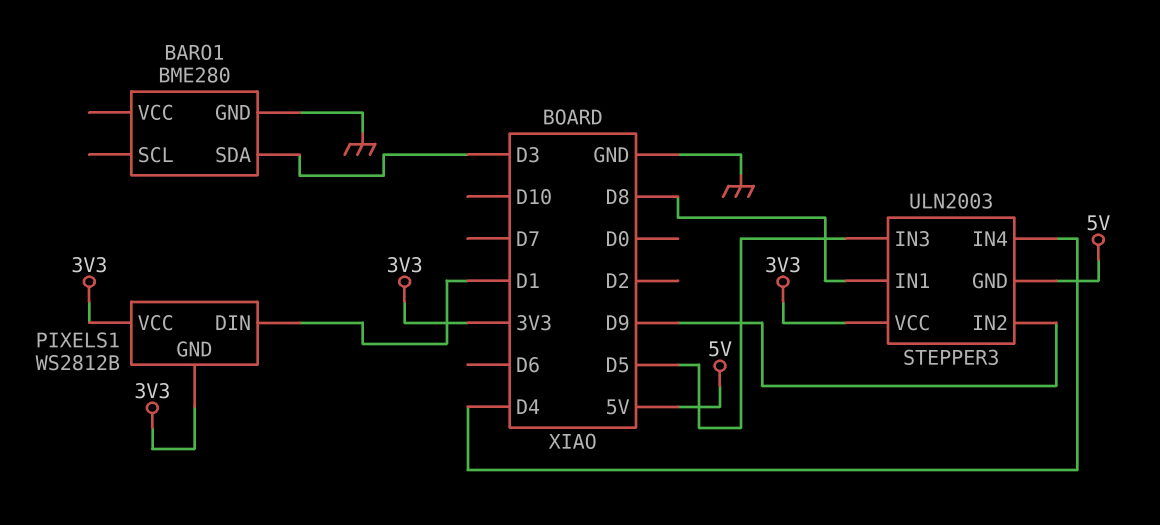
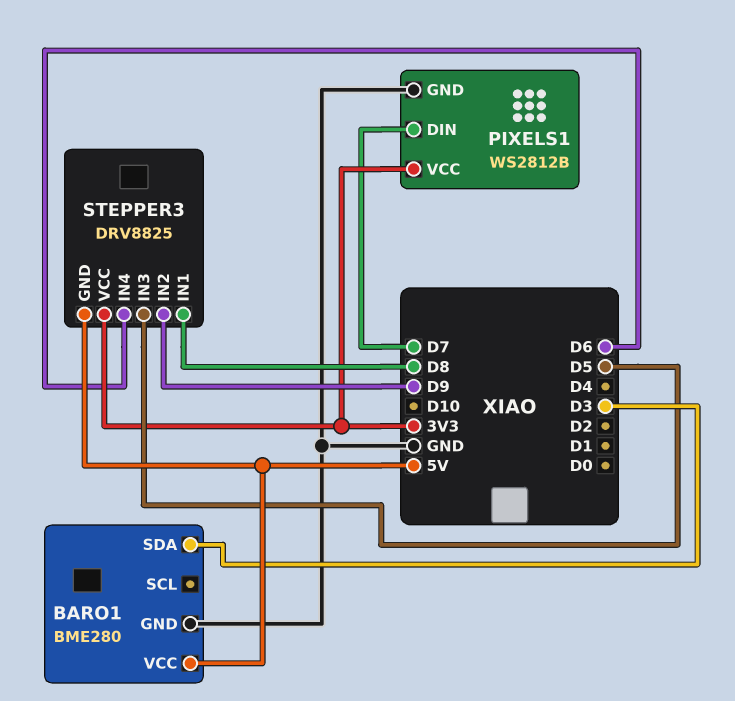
BARO1 pin VCC: none -> 5V
PIXELS1 pin DIN: D1 -> D7
PIXELS1 pin GND: 3V3 -> GND
STEPPER3: ULN2003 -> DRV8825
STEPPER3 pin IN4: D4 -> D6

